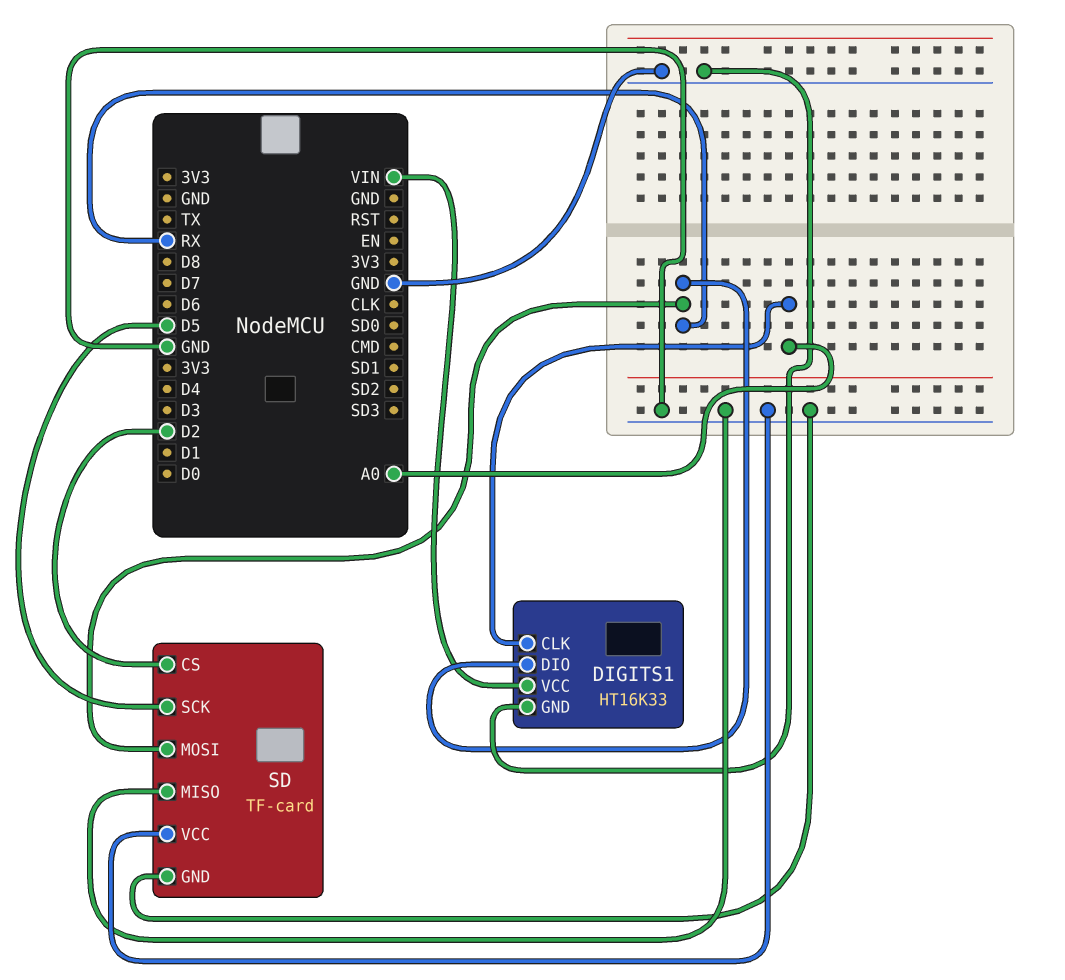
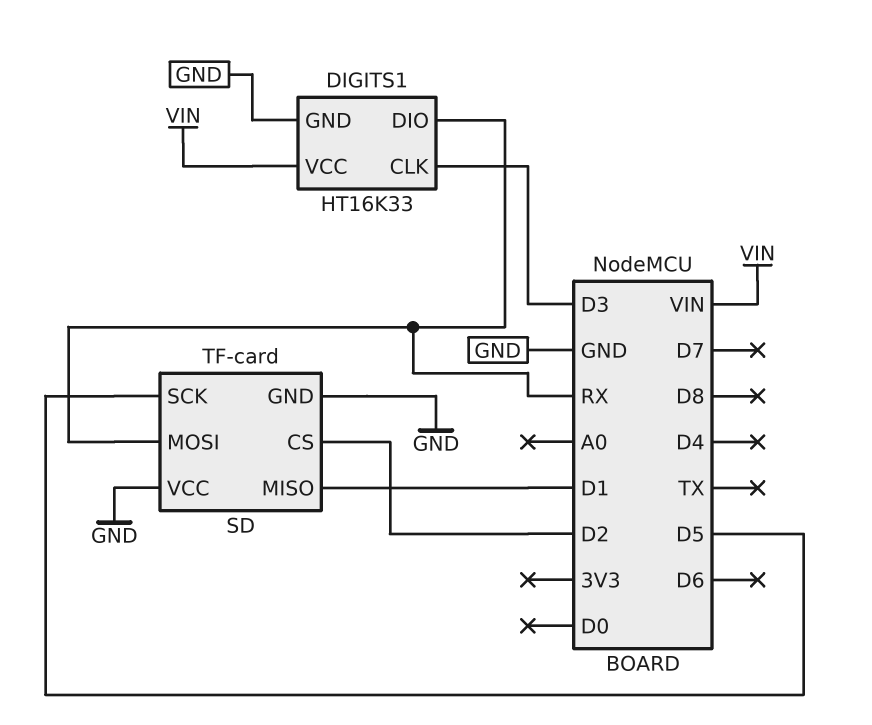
DIGITS1 pin CLK: A0 -> D3
SD pin MISO: GND -> D1

